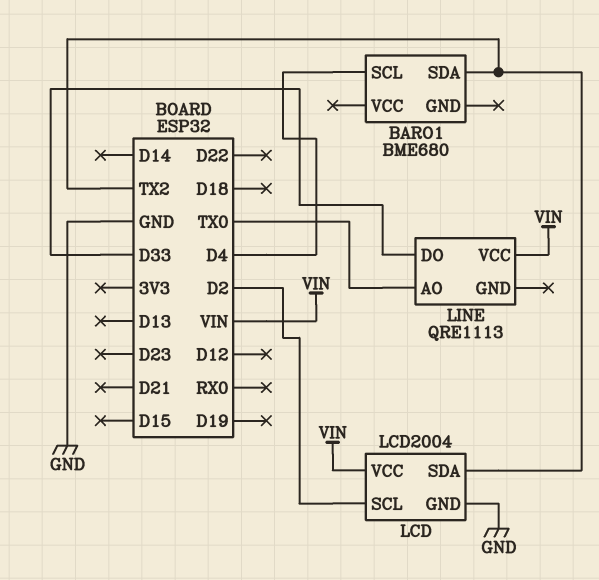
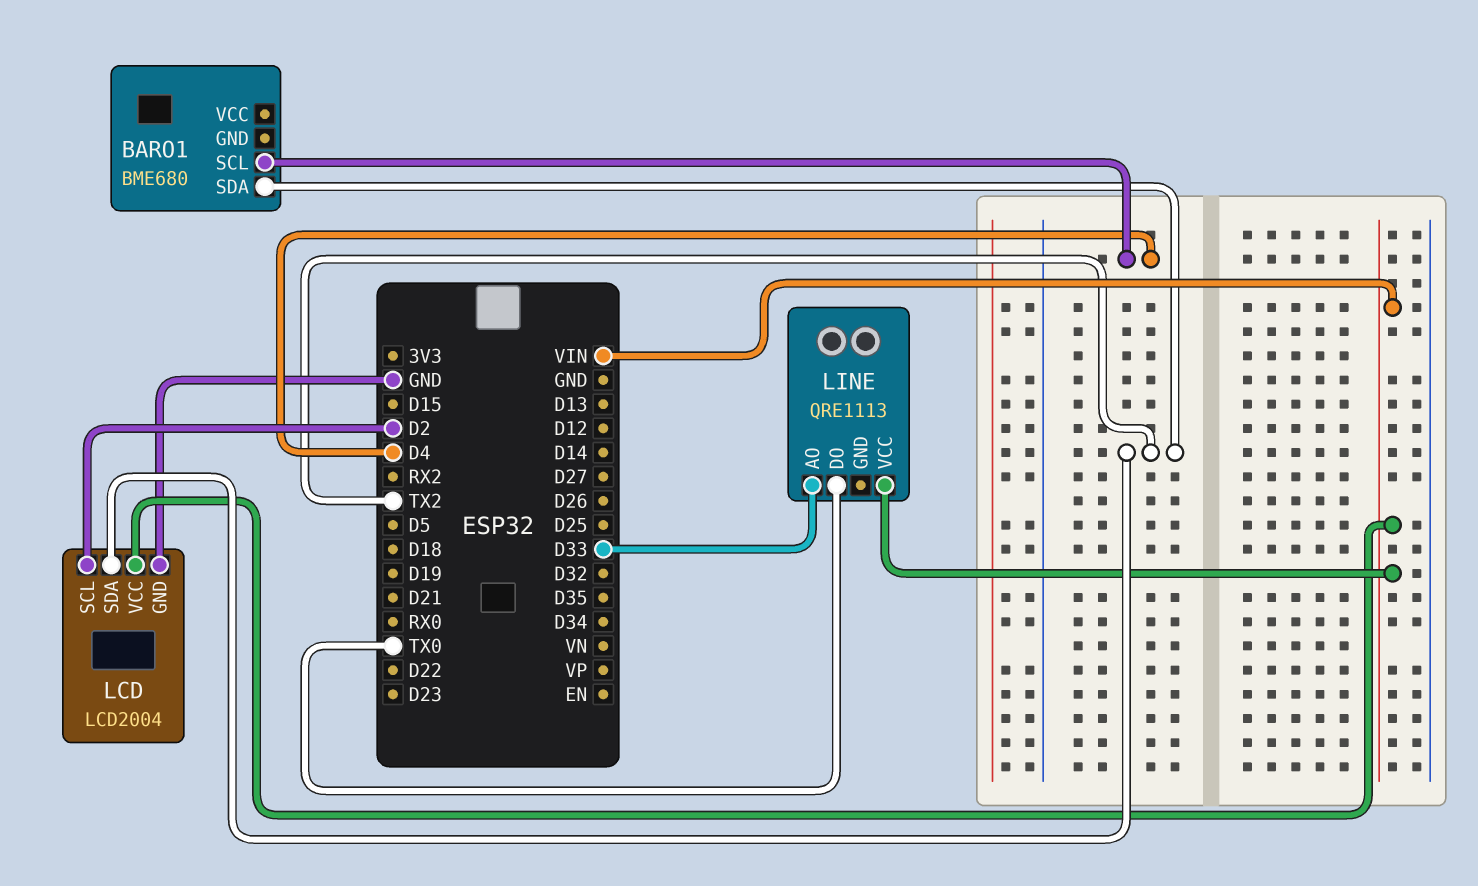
LINE pin AO: TX0 -> D33
LINE pin DO: D33 -> TX0

